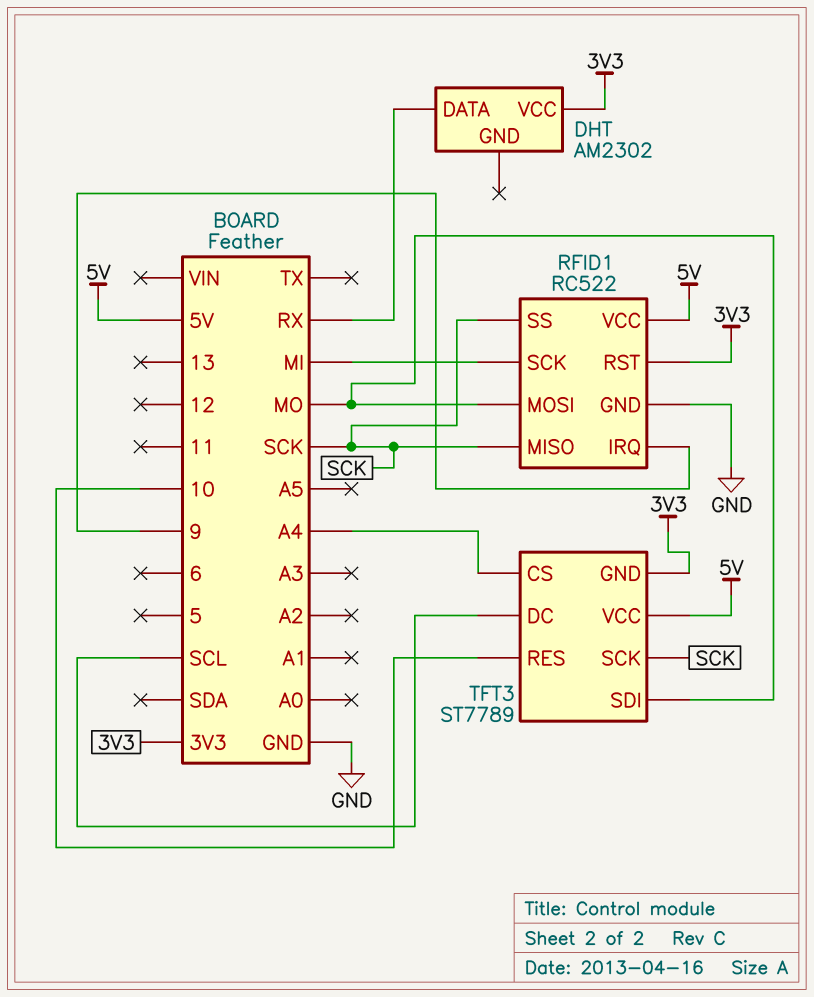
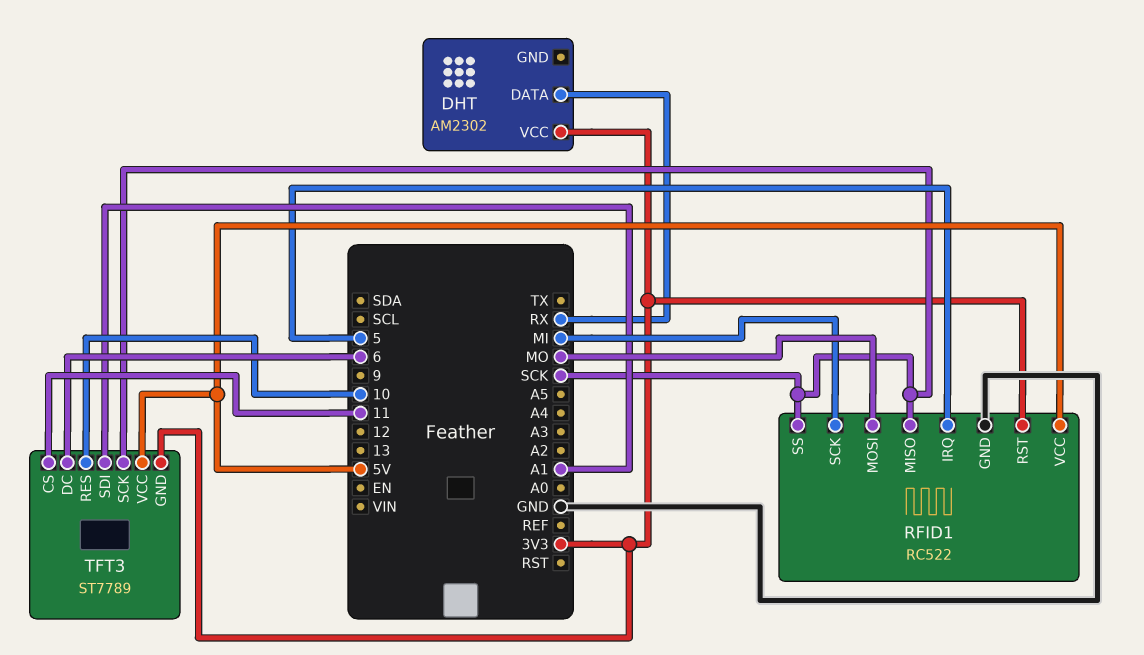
RFID1 pin IRQ: 9 -> 5
TFT3 pin CS: A4 -> 11
TFT3 pin DC: SCL -> 6
TFT3 pin SDI: MO -> A1

